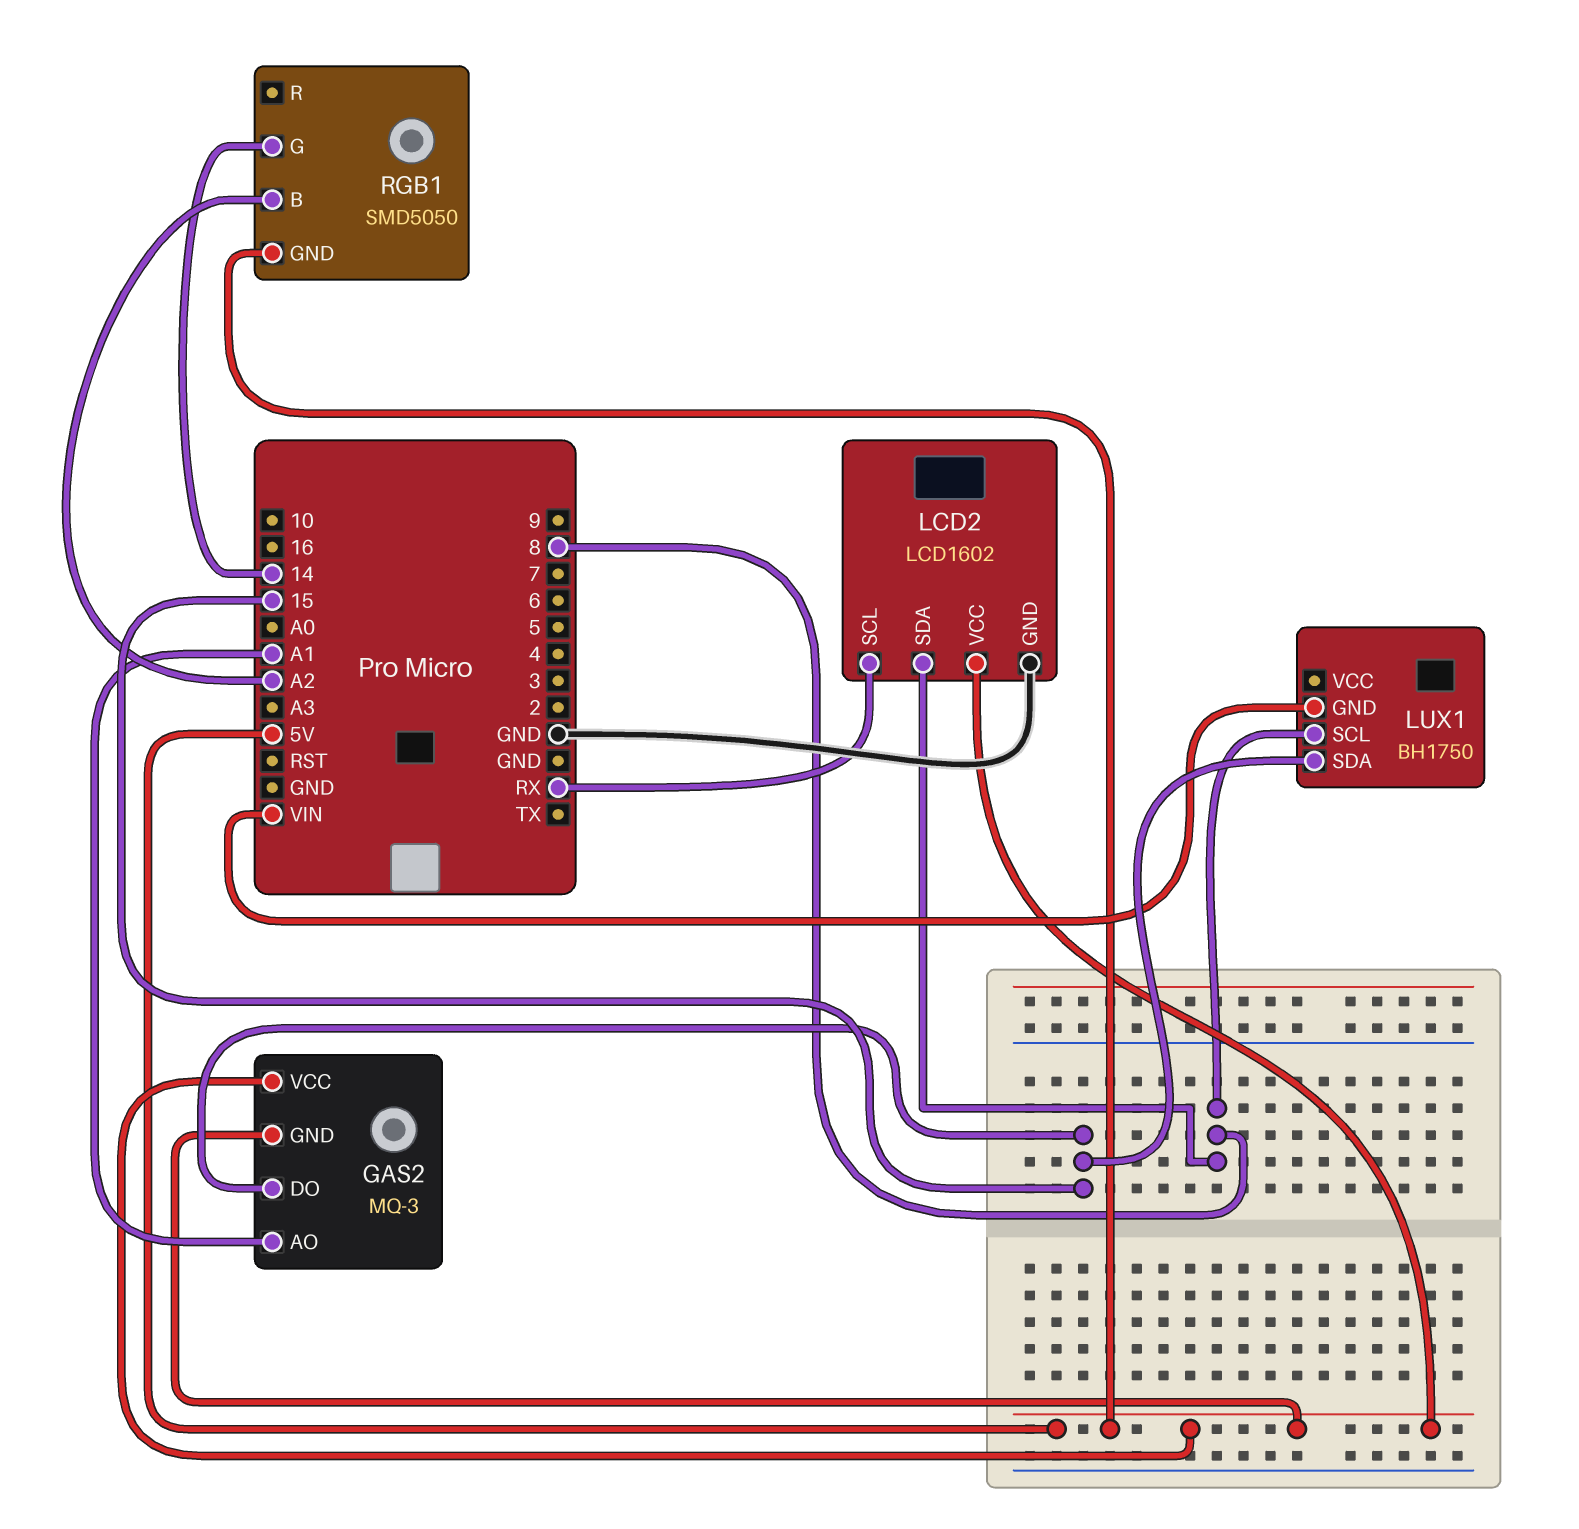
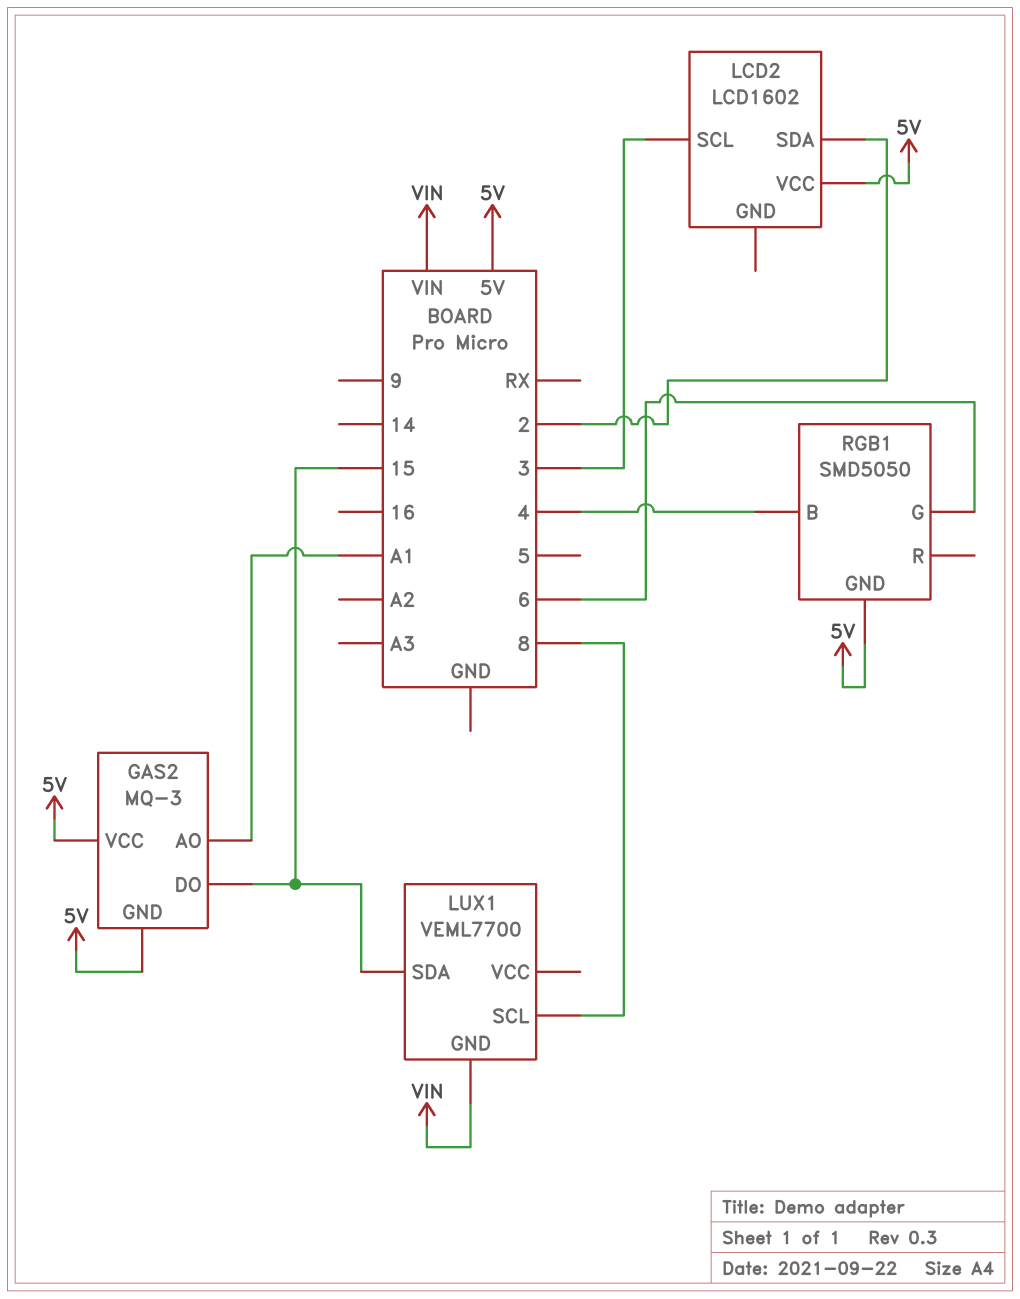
LCD2 pin GND: GND -> none
LCD2 pin SCL: RX -> 3
LCD2 pin SDA: 8 -> 2
LUX1: BH1750 -> VEML7700
RGB1 pin B: A2 -> 4
RGB1 pin G: 14 -> 6

